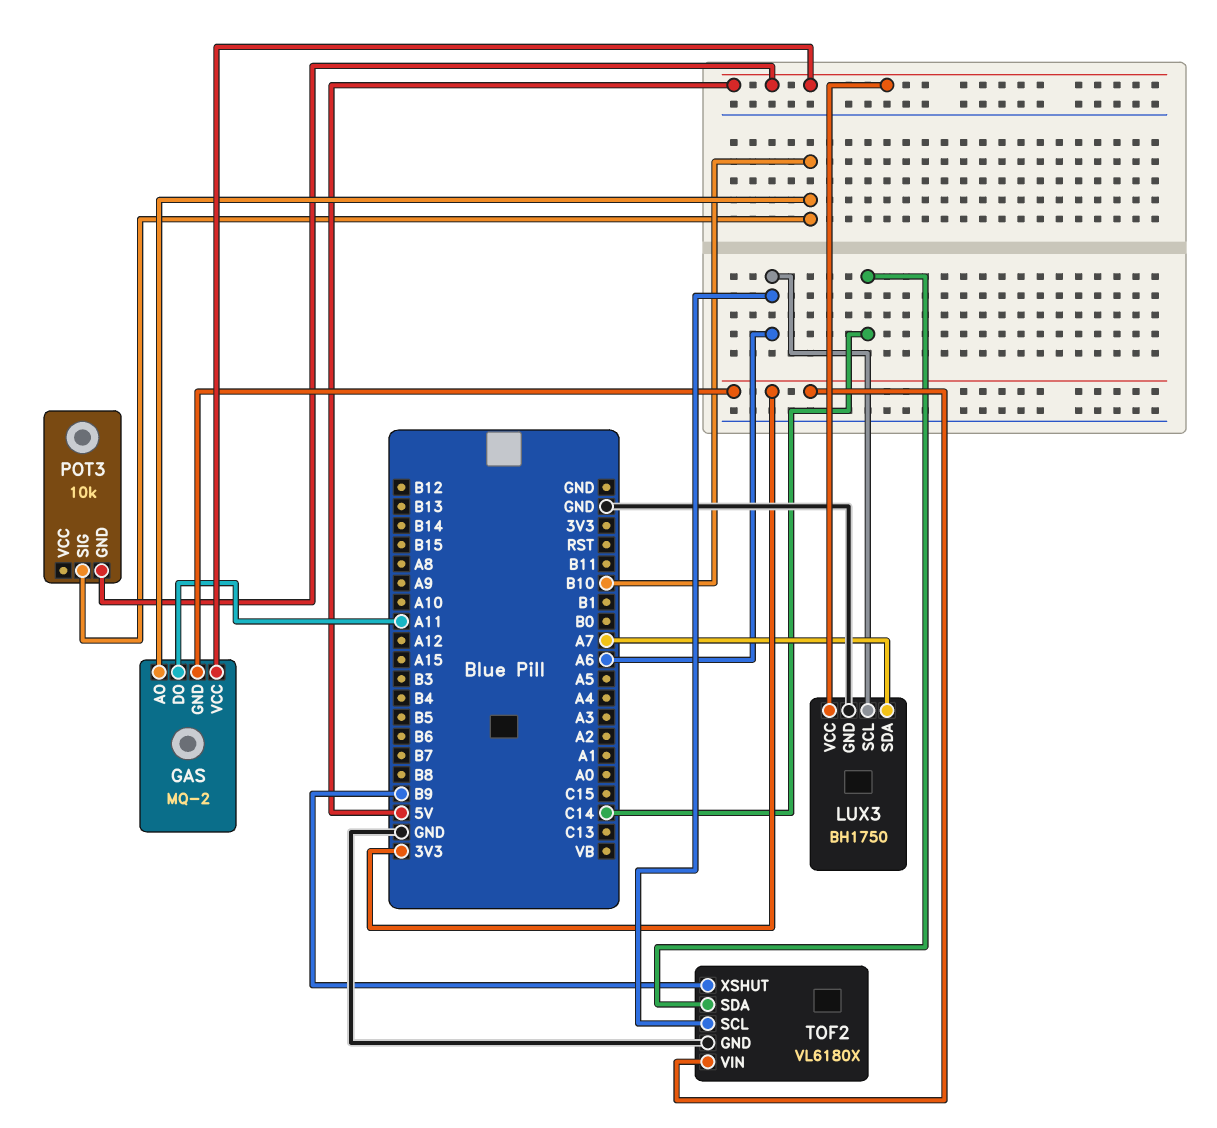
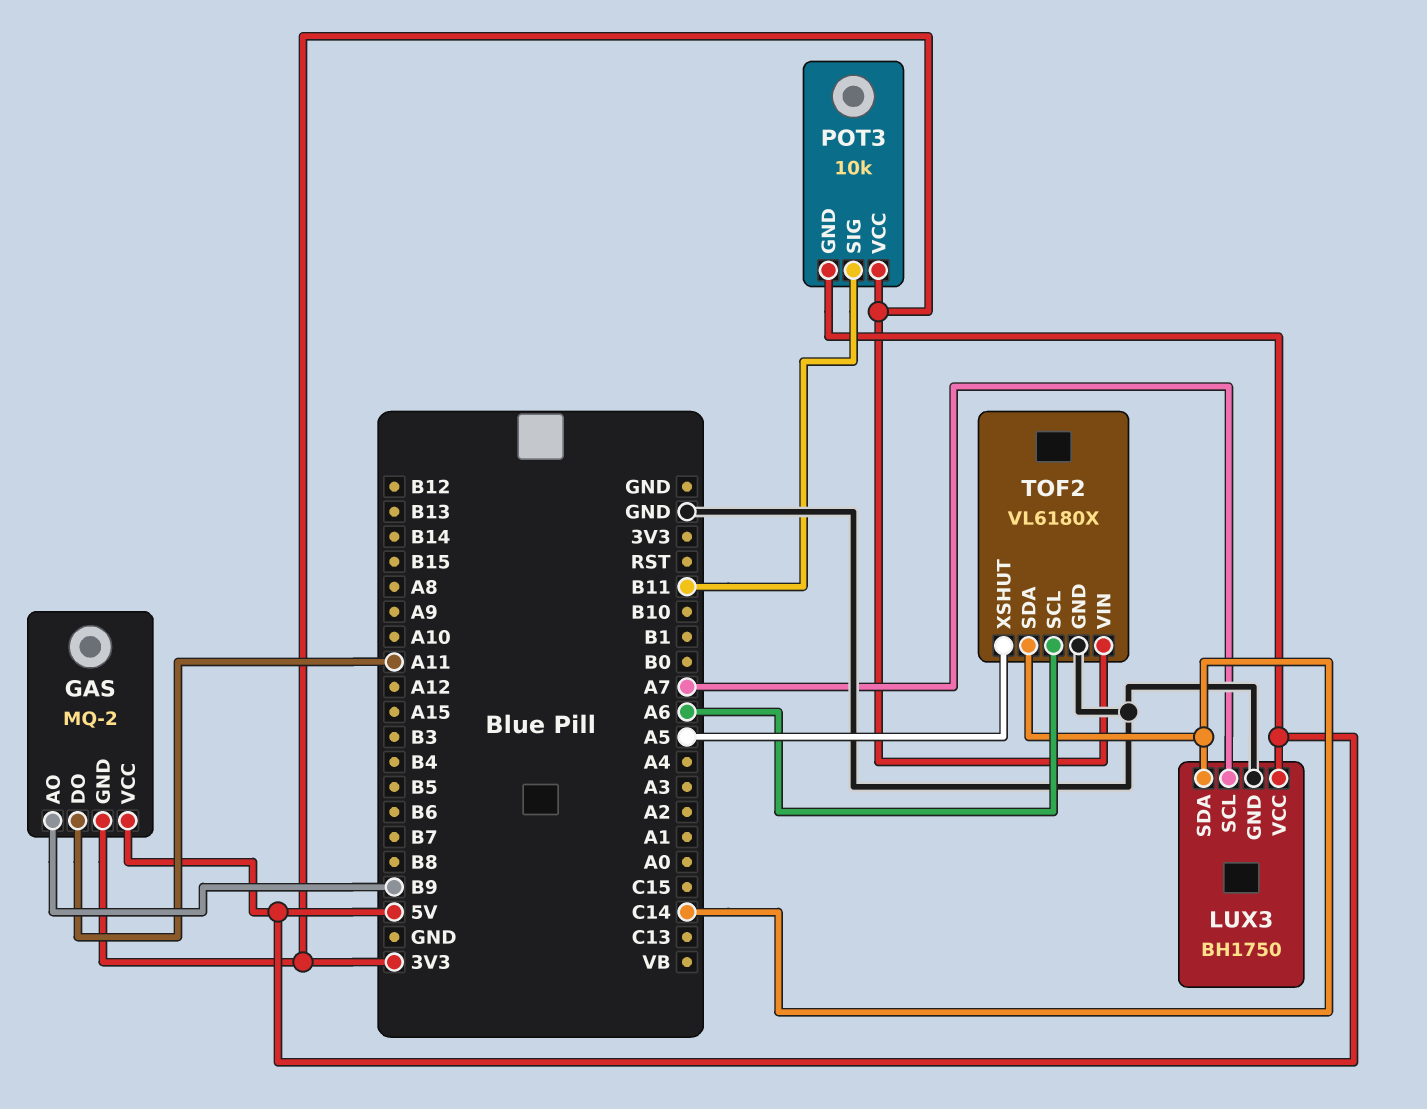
GAS pin AO: B10 -> B9
LUX3 pin SCL: A6 -> A7
LUX3 pin SDA: A7 -> C14
POT3 pin SIG: B10 -> B11
POT3 pin VCC: none -> 3V3
TOF2 pin XSHUT: B9 -> A5

